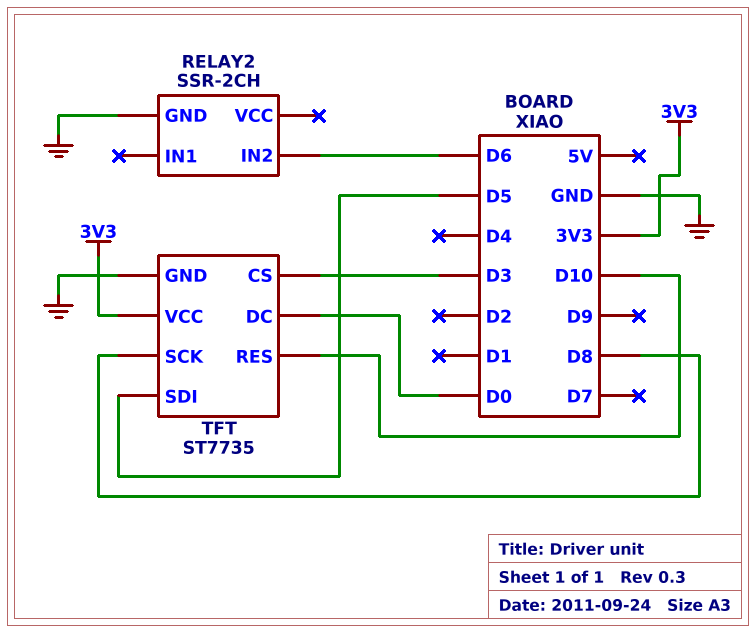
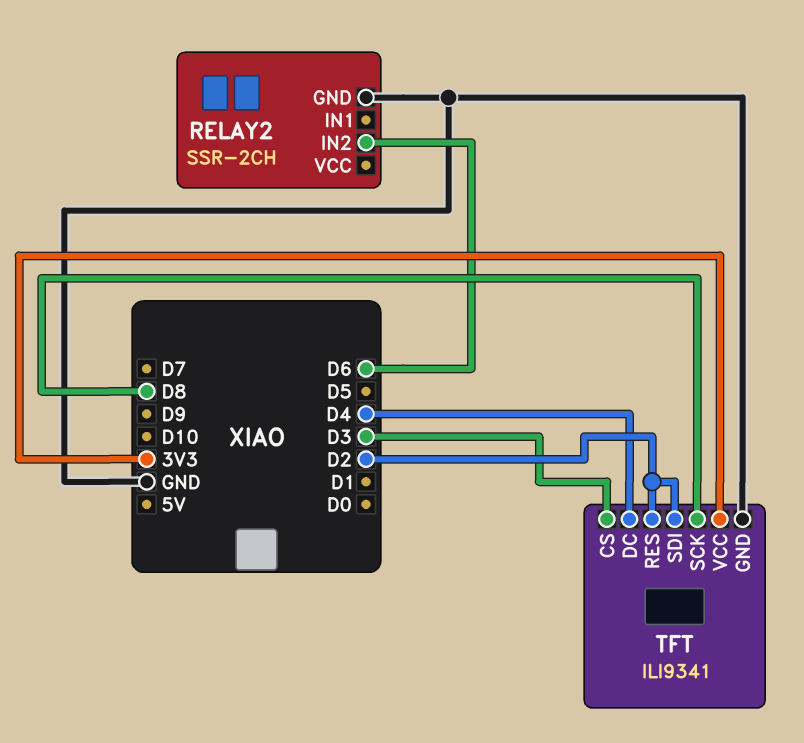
TFT: ST7735 -> ILI9341
TFT pin DC: D0 -> D4
TFT pin RES: D10 -> D2
TFT pin SDI: D5 -> D2

